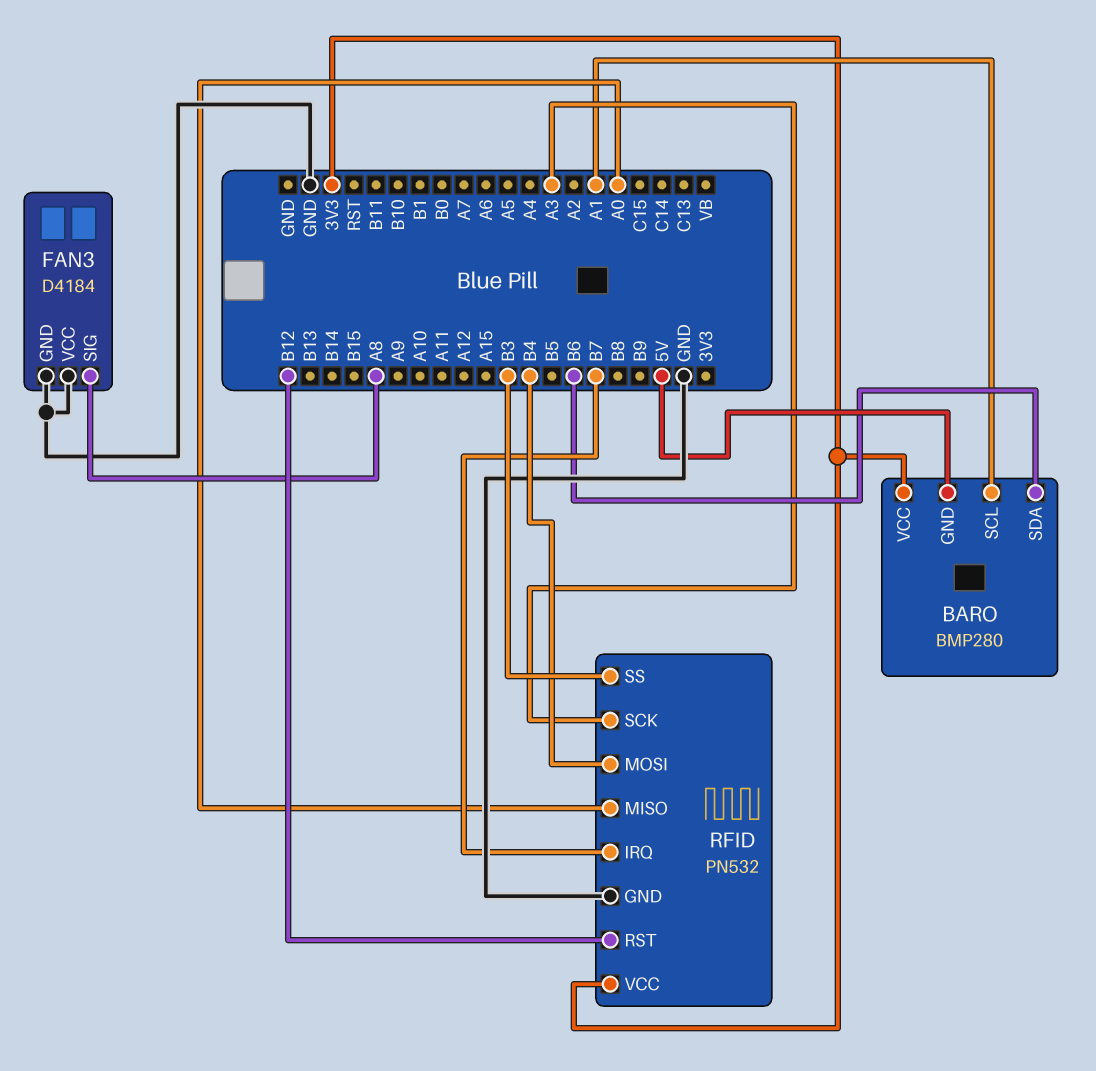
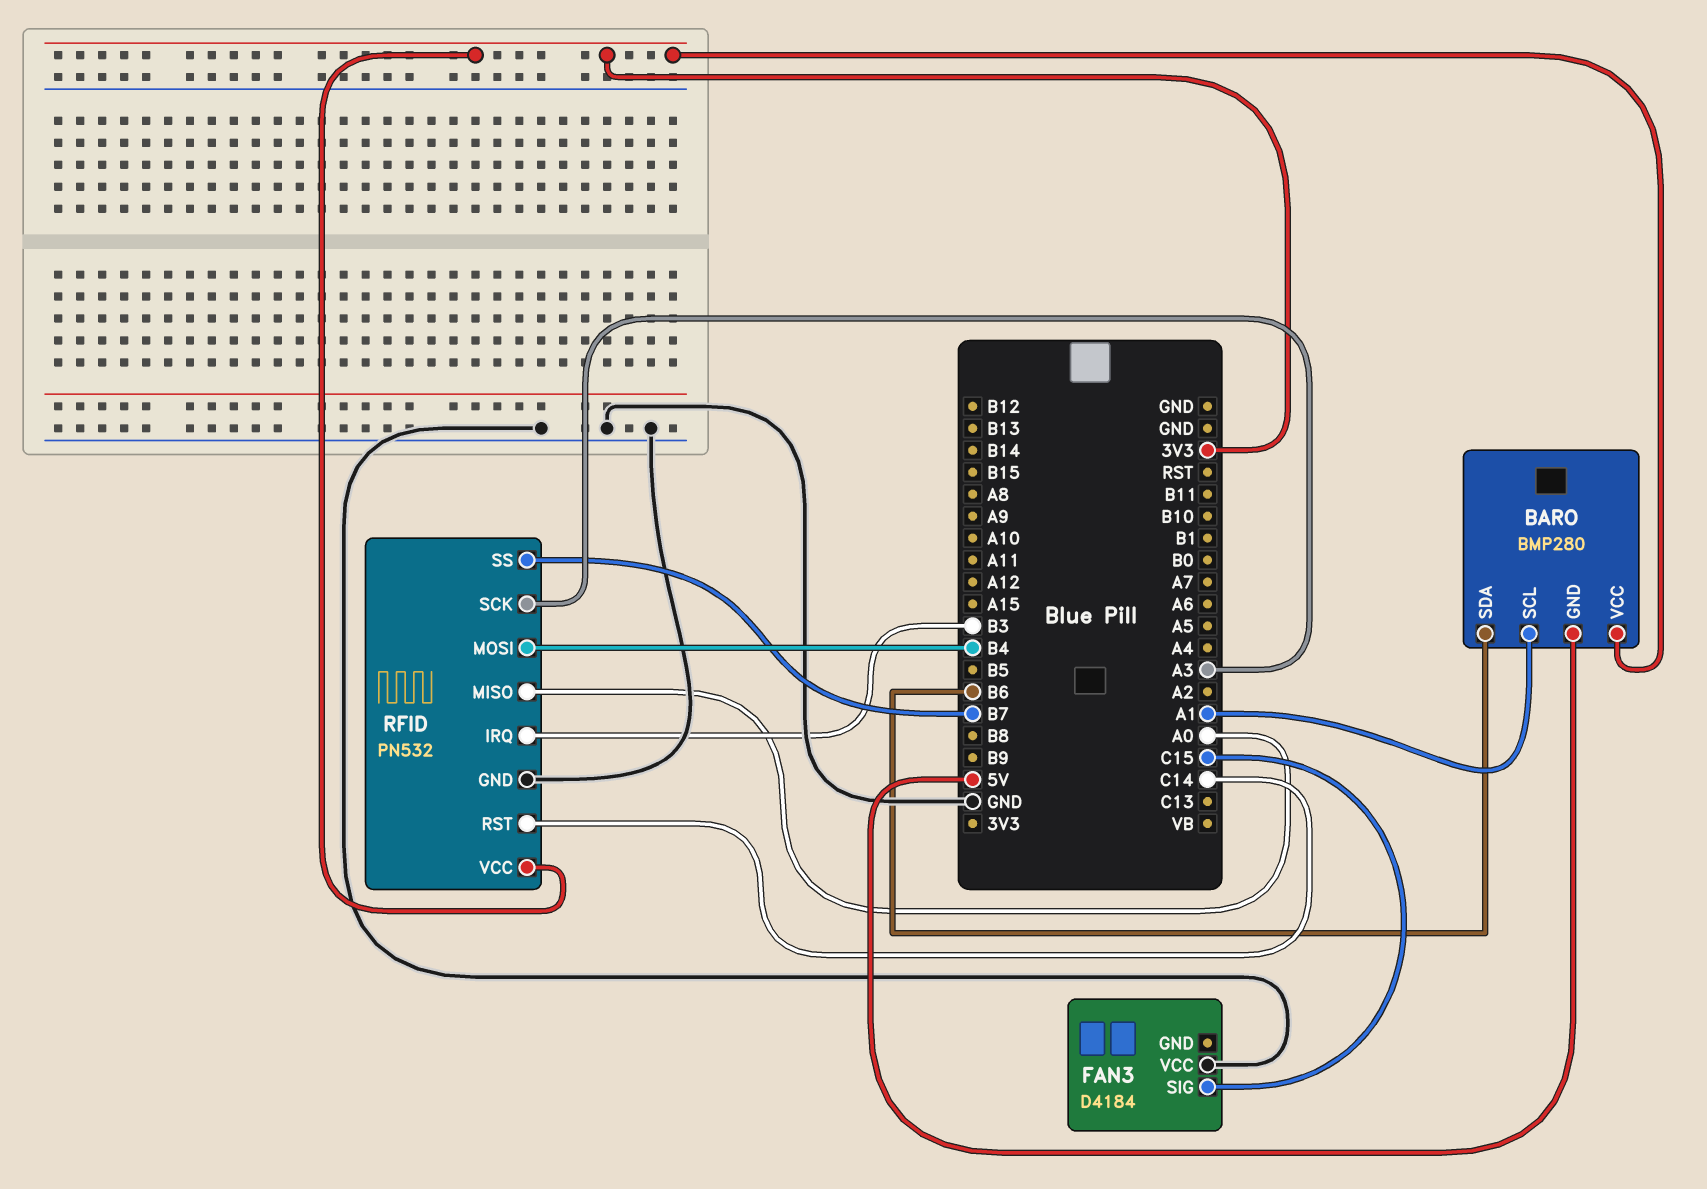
FAN3 pin GND: GND -> none
FAN3 pin SIG: A8 -> C15
RFID pin IRQ: B7 -> B3
RFID pin RST: B12 -> C14
RFID pin SS: B3 -> B7

